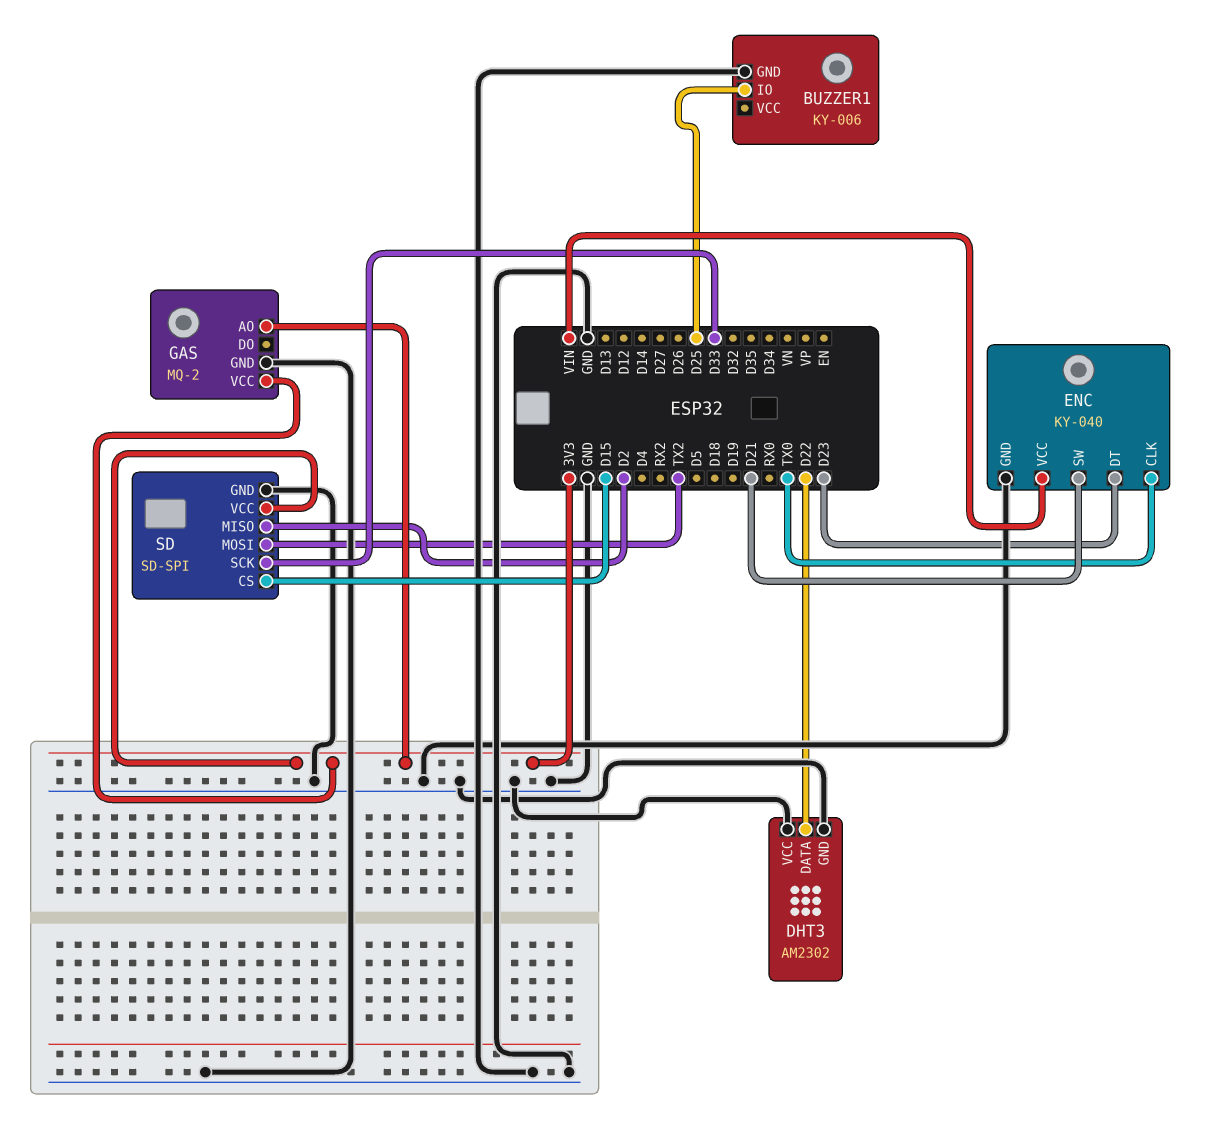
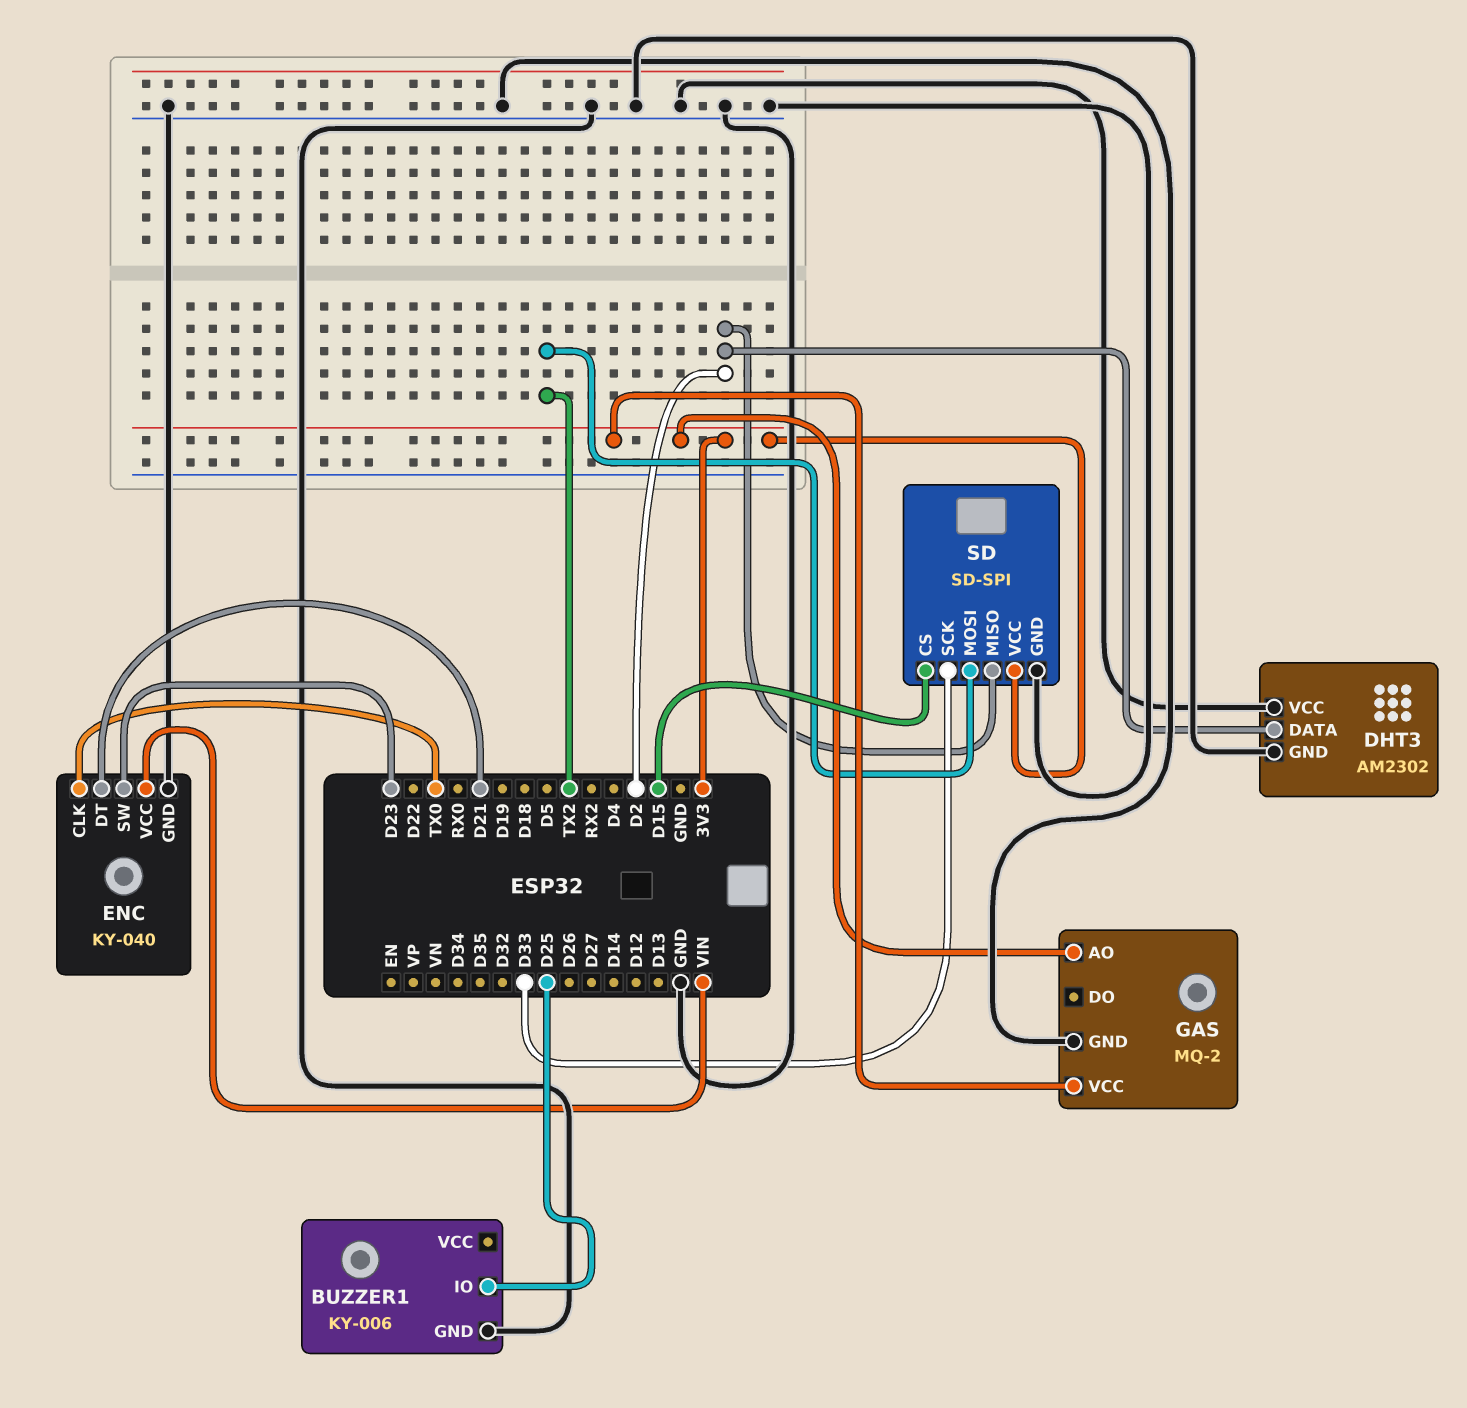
DHT3 pin DATA: D22 -> D2
ENC pin DT: D23 -> D21
ENC pin SW: D21 -> D23

